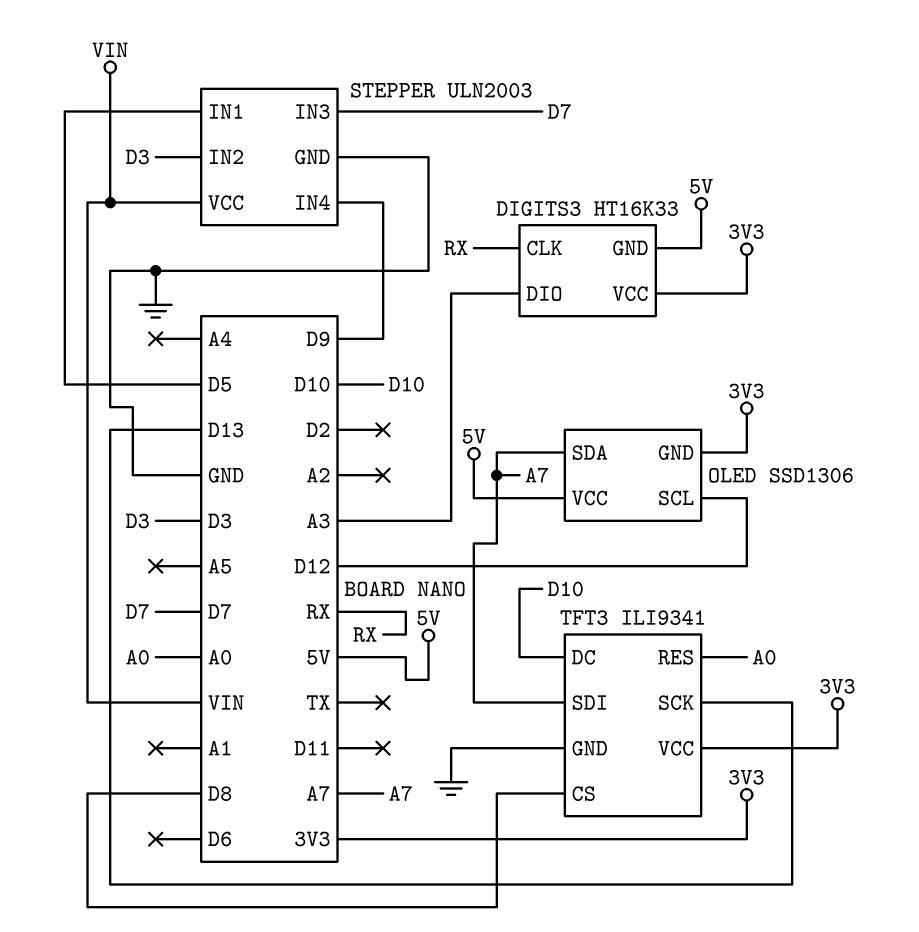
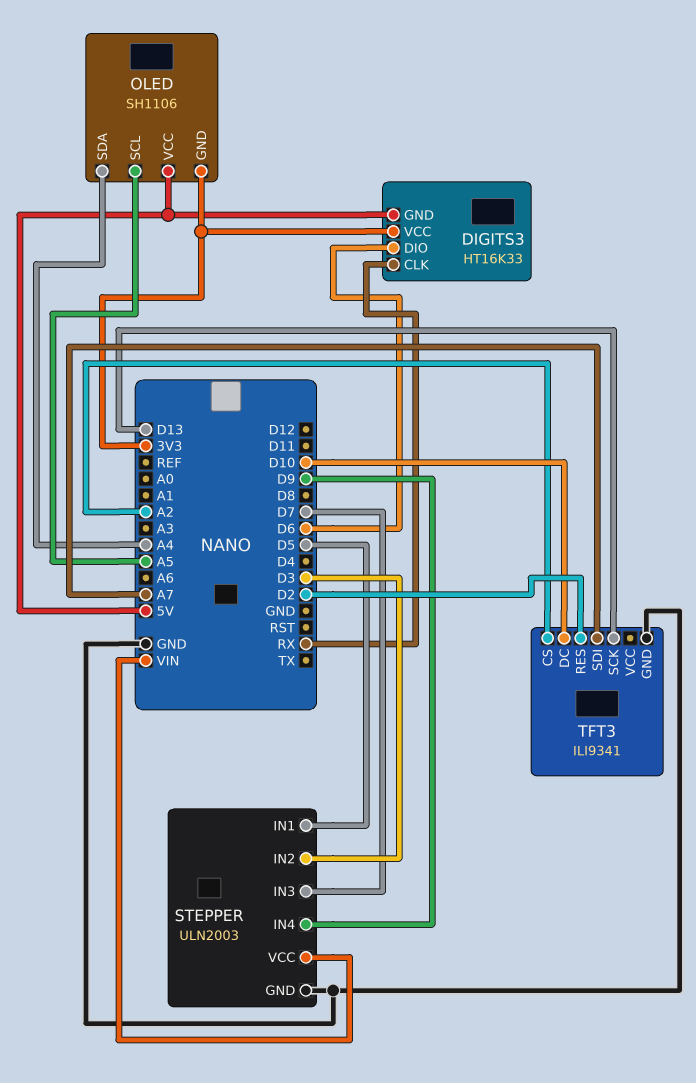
DIGITS3 pin DIO: A3 -> D6
OLED: SSD1306 -> SH1106
OLED pin SCL: D12 -> A5
OLED pin SDA: A7 -> A4
TFT3 pin CS: D8 -> A2
TFT3 pin RES: A0 -> D2
TFT3 pin VCC: 3V3 -> none

